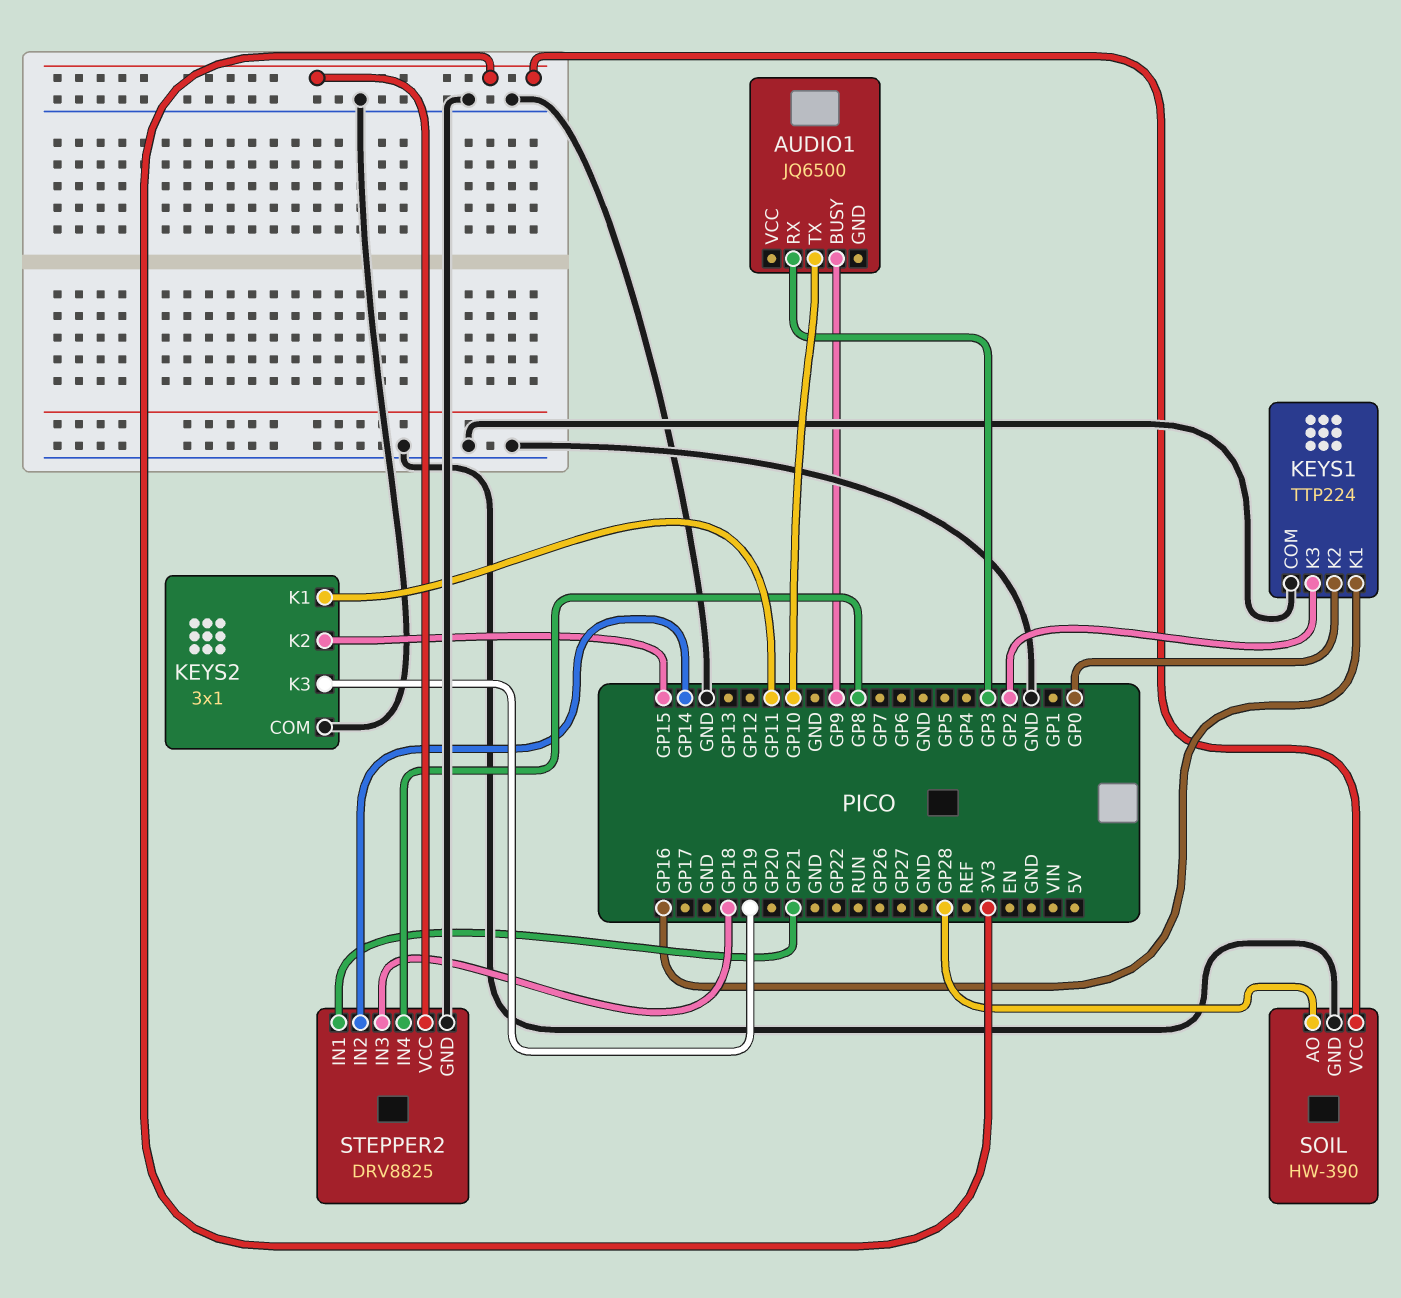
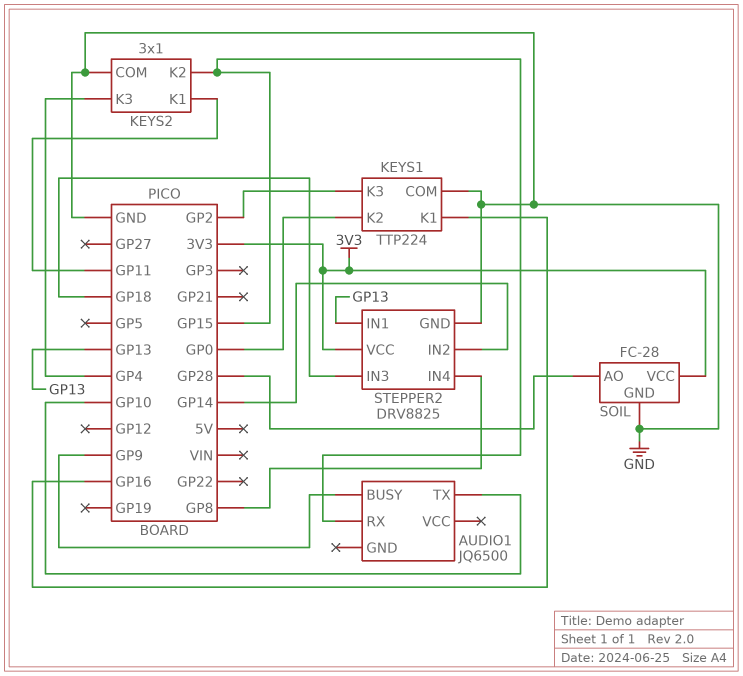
AUDIO1 pin RX: GP3 -> GP15
KEYS2 pin K3: GP19 -> GP4
SOIL: HW-390 -> FC-28
STEPPER2 pin IN1: GP21 -> GP13

